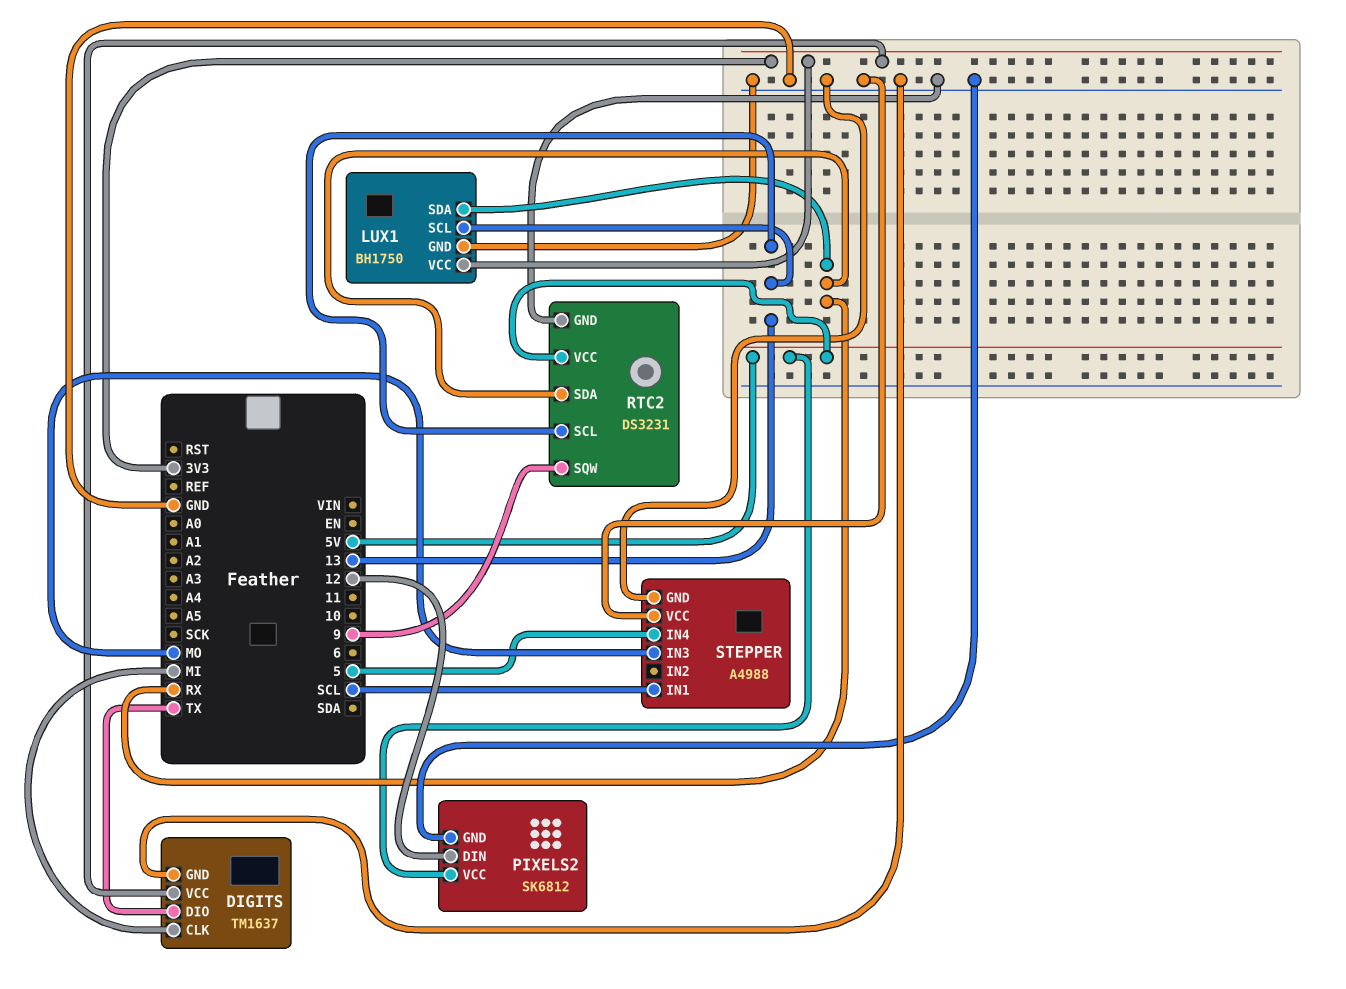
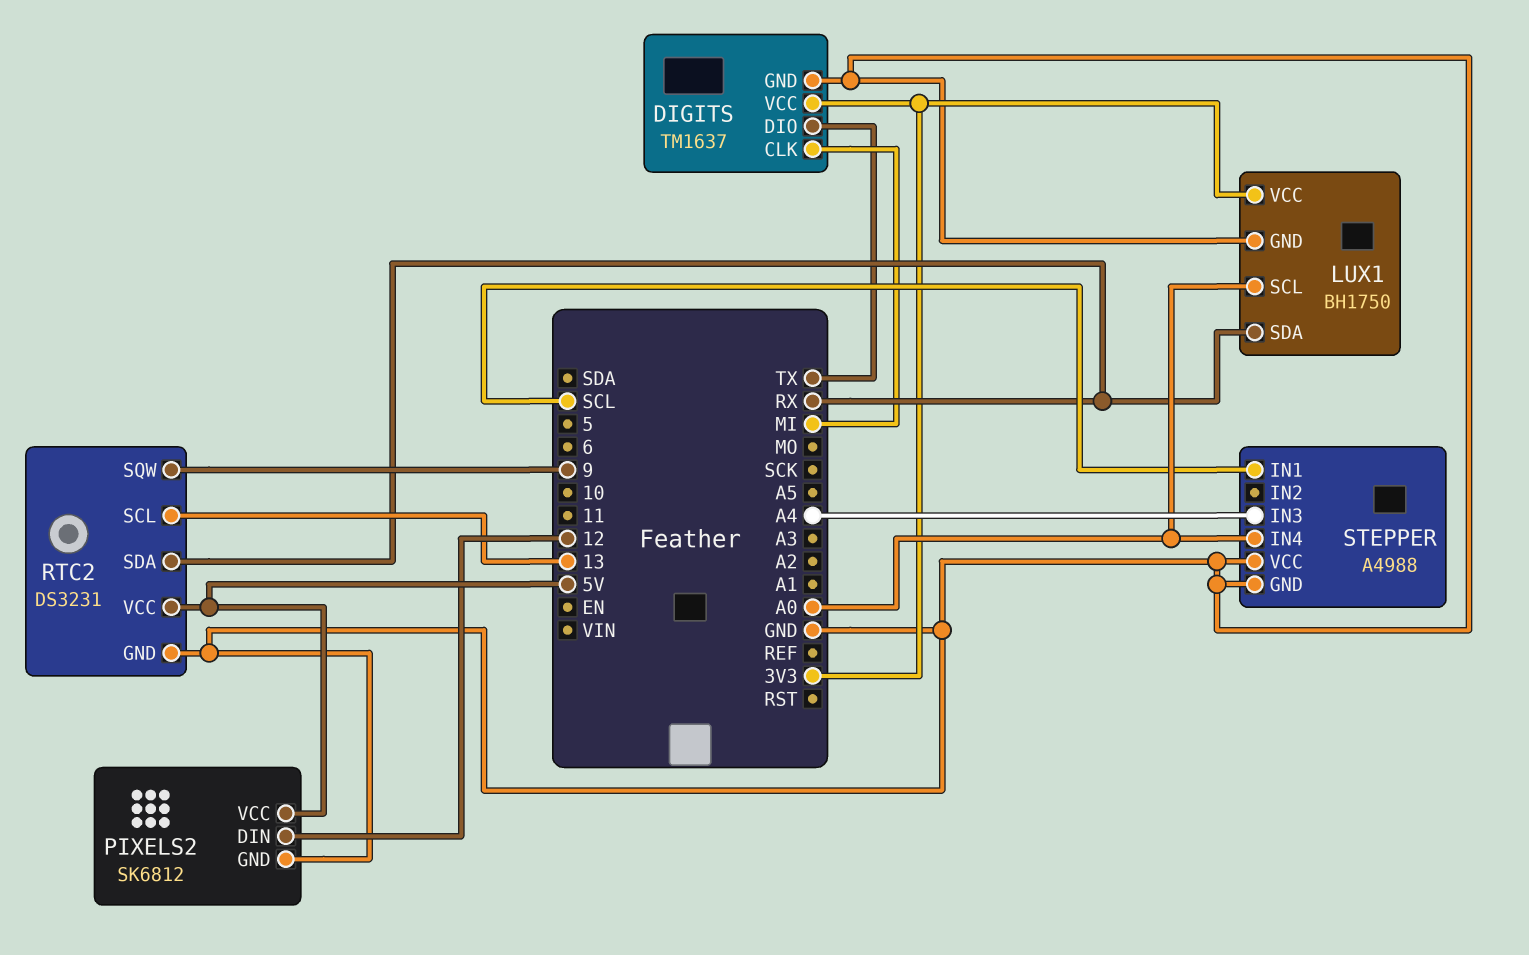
LUX1 pin SCL: 13 -> A0
STEPPER pin IN3: MO -> A4
STEPPER pin IN4: 5 -> A0

